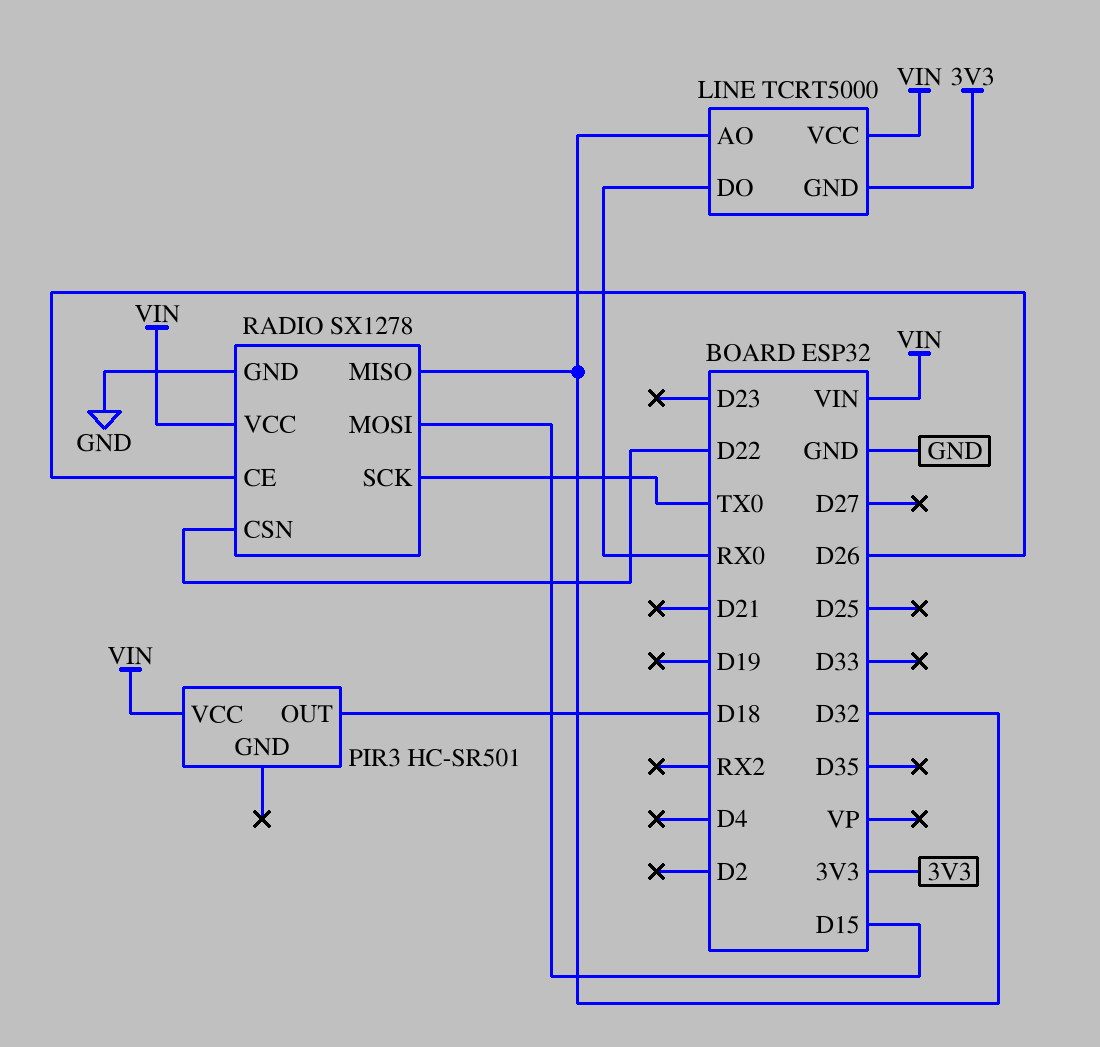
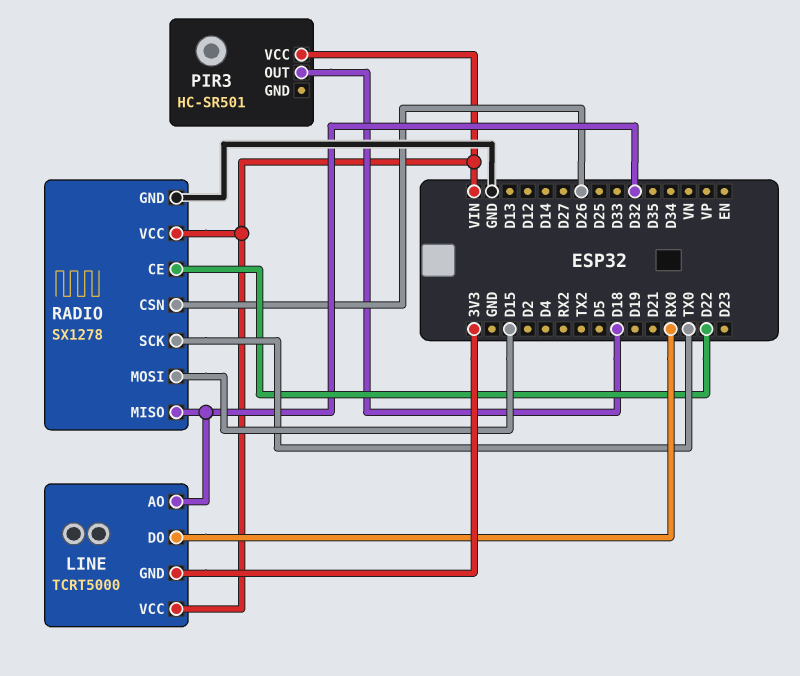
RADIO pin CE: D26 -> D22
RADIO pin CSN: D22 -> D26

